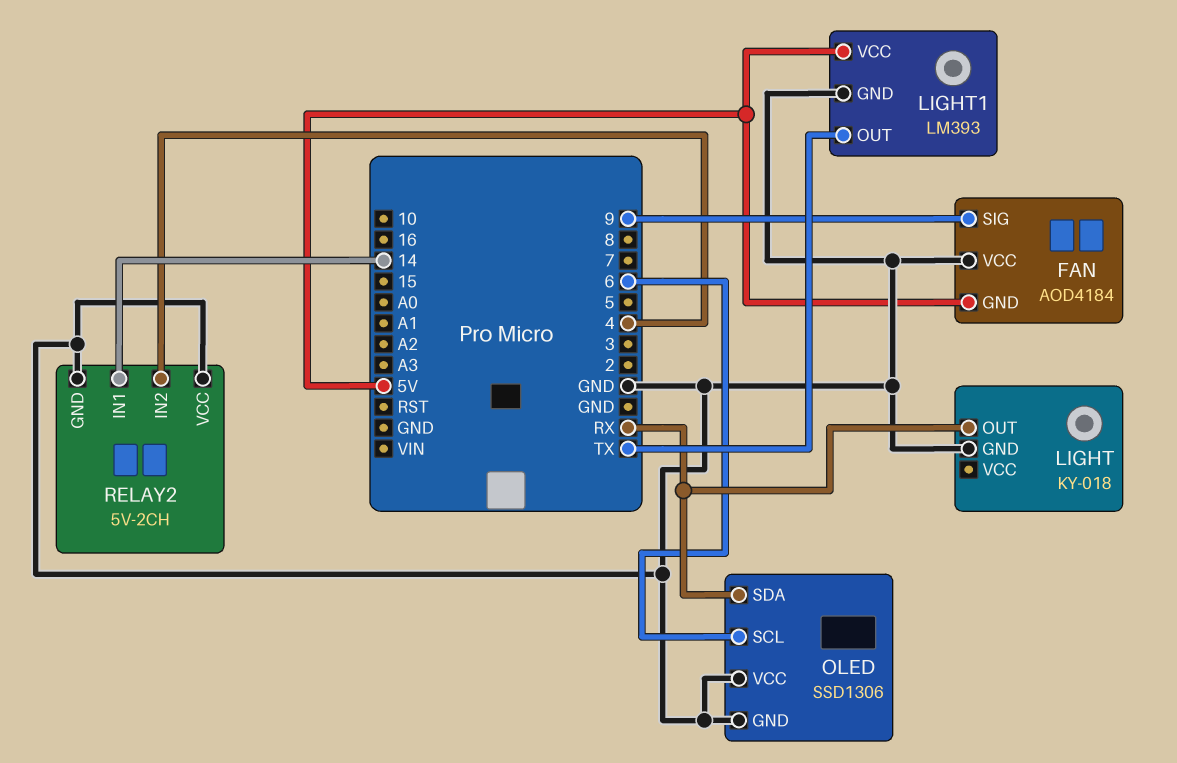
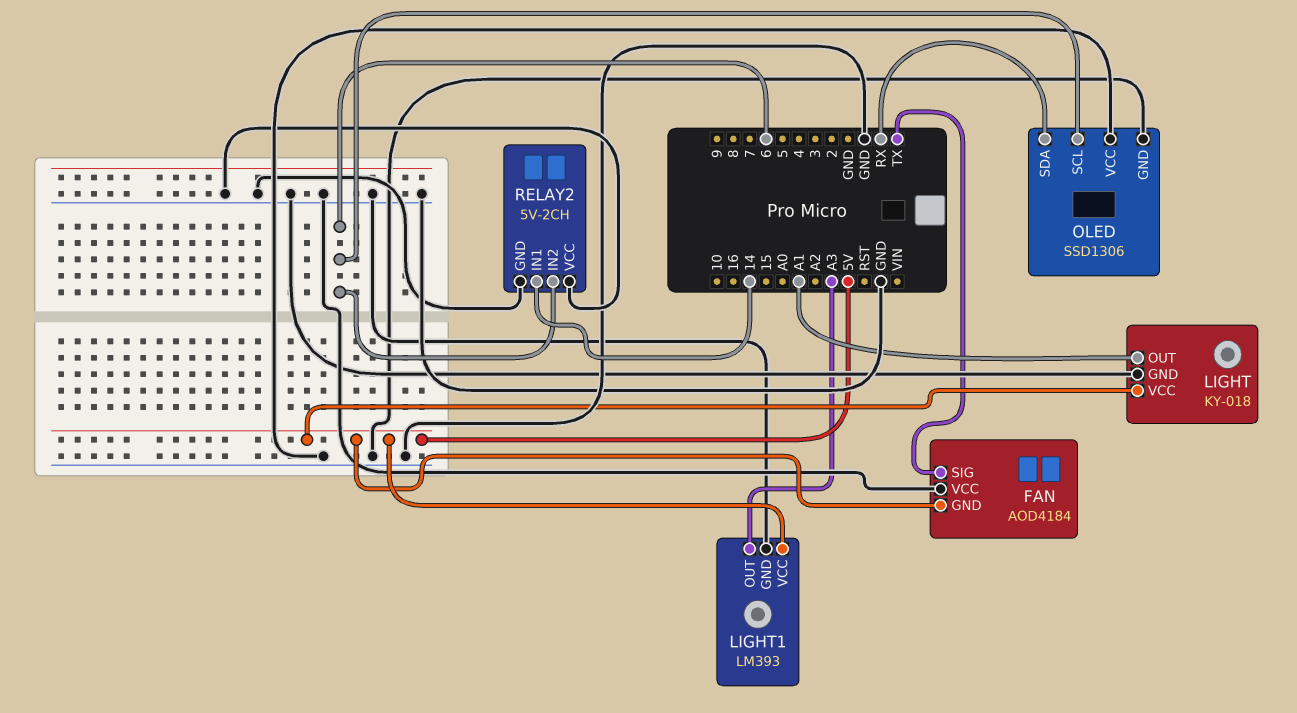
FAN pin SIG: 9 -> TX
LIGHT pin OUT: RX -> A1
LIGHT pin VCC: none -> 5V
LIGHT1 pin OUT: TX -> A3
RELAY2 pin IN2: 4 -> 6

